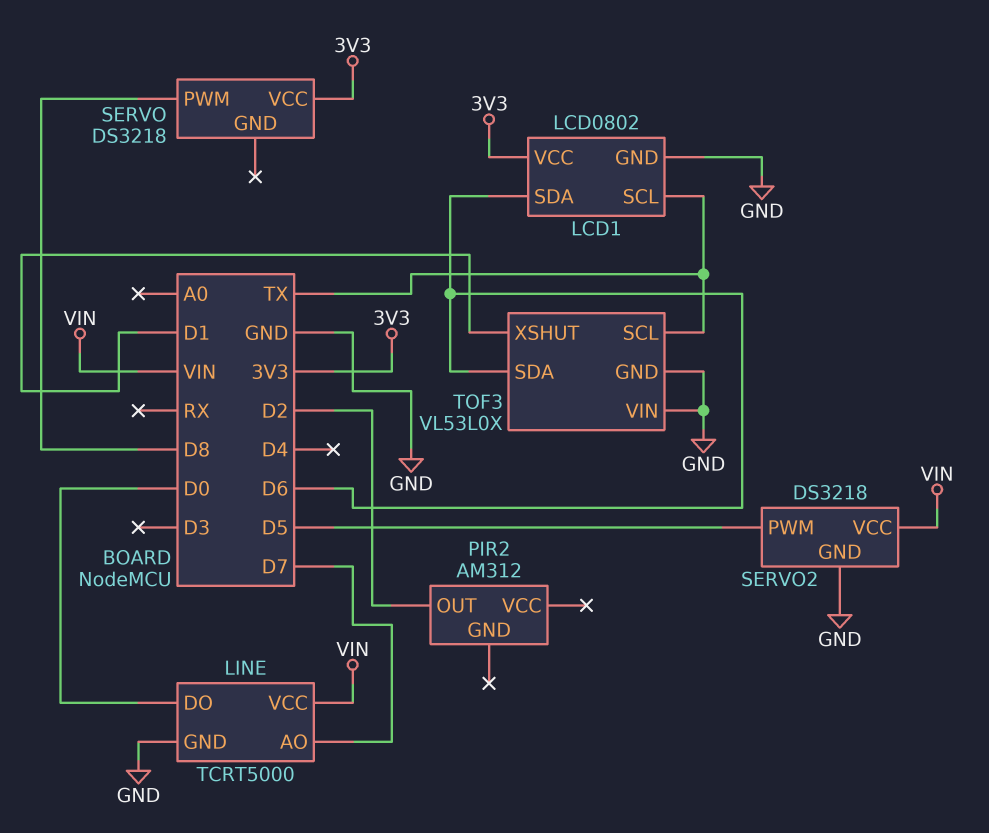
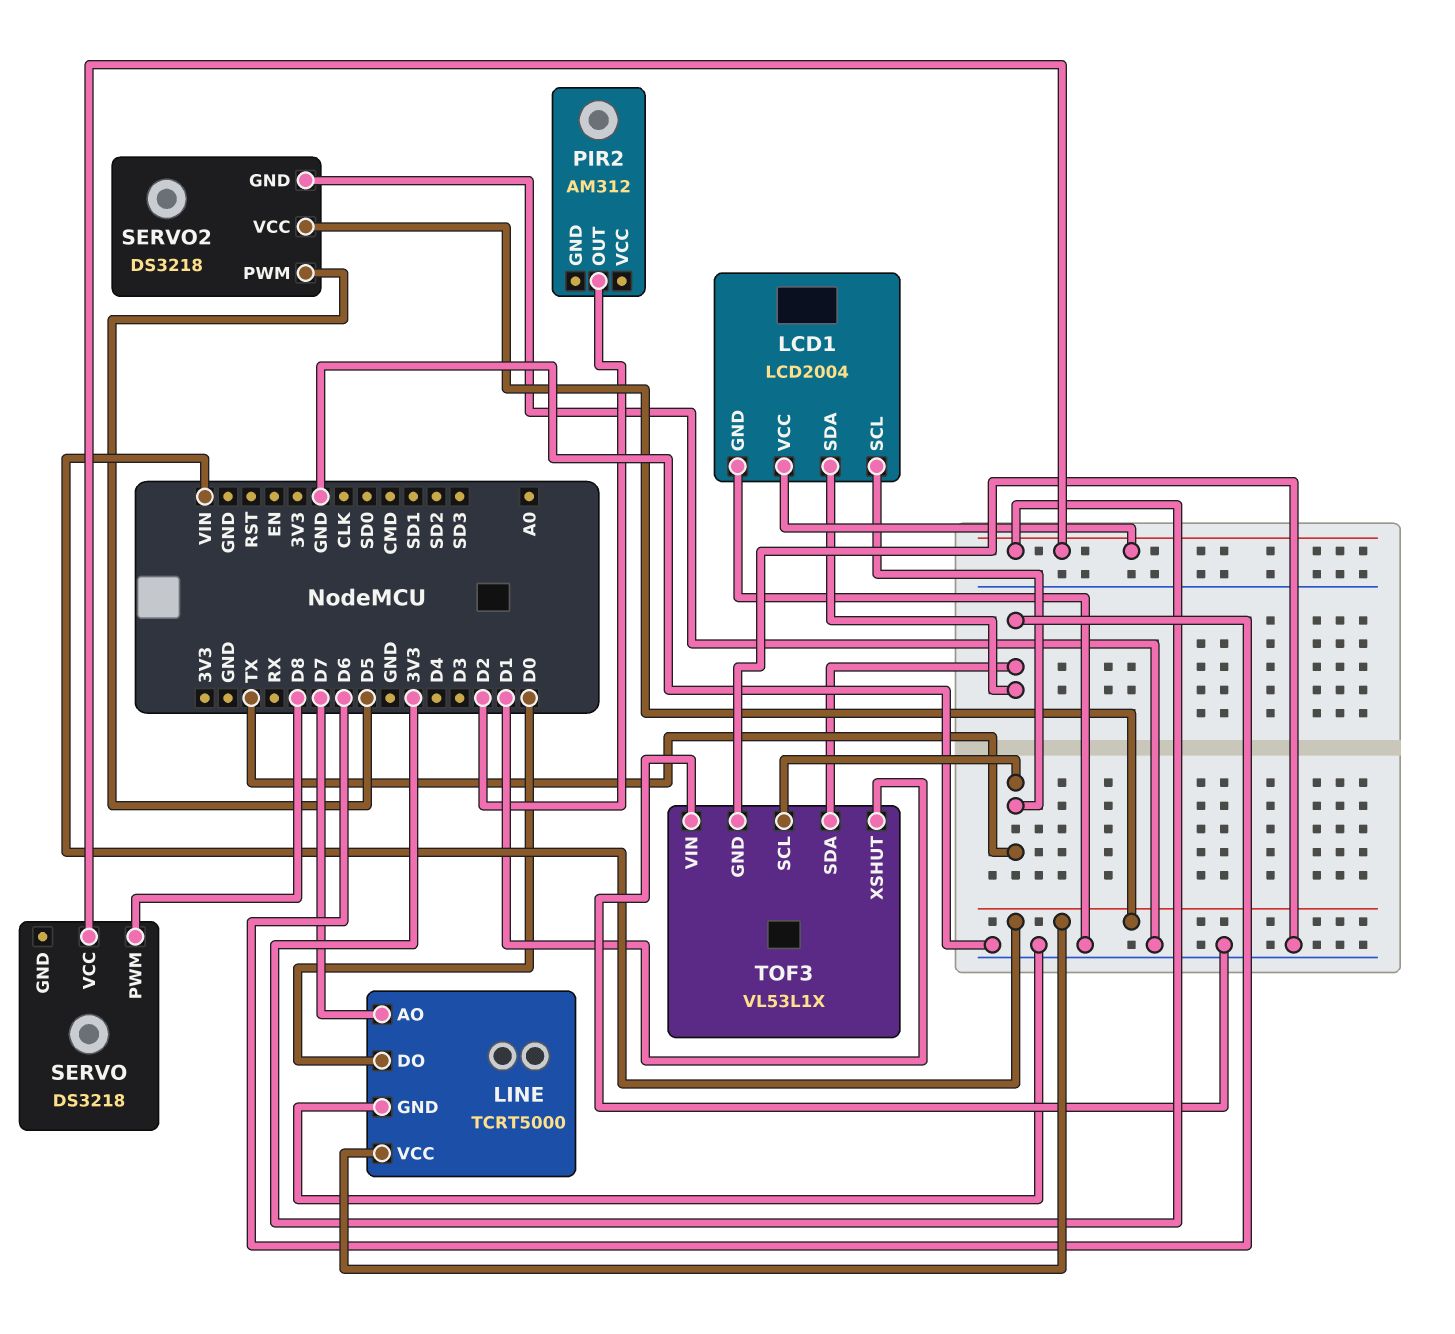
LCD1: LCD0802 -> LCD2004
TOF3: VL53L0X -> VL53L1X

